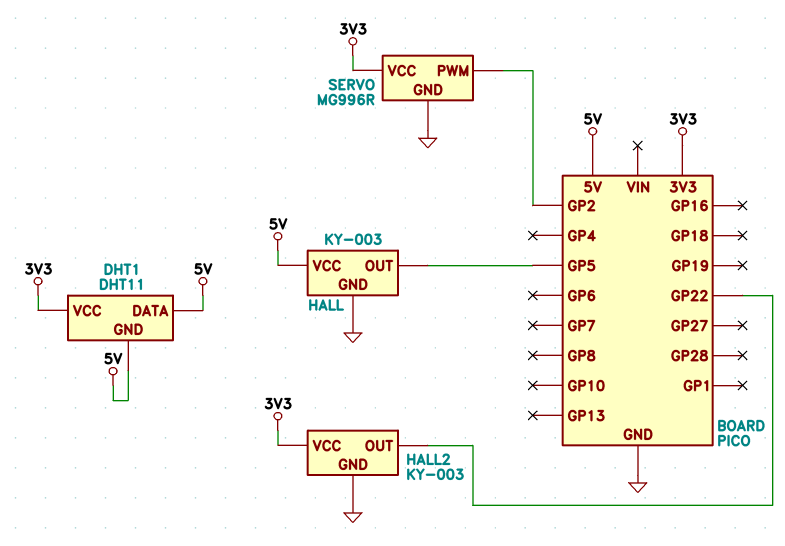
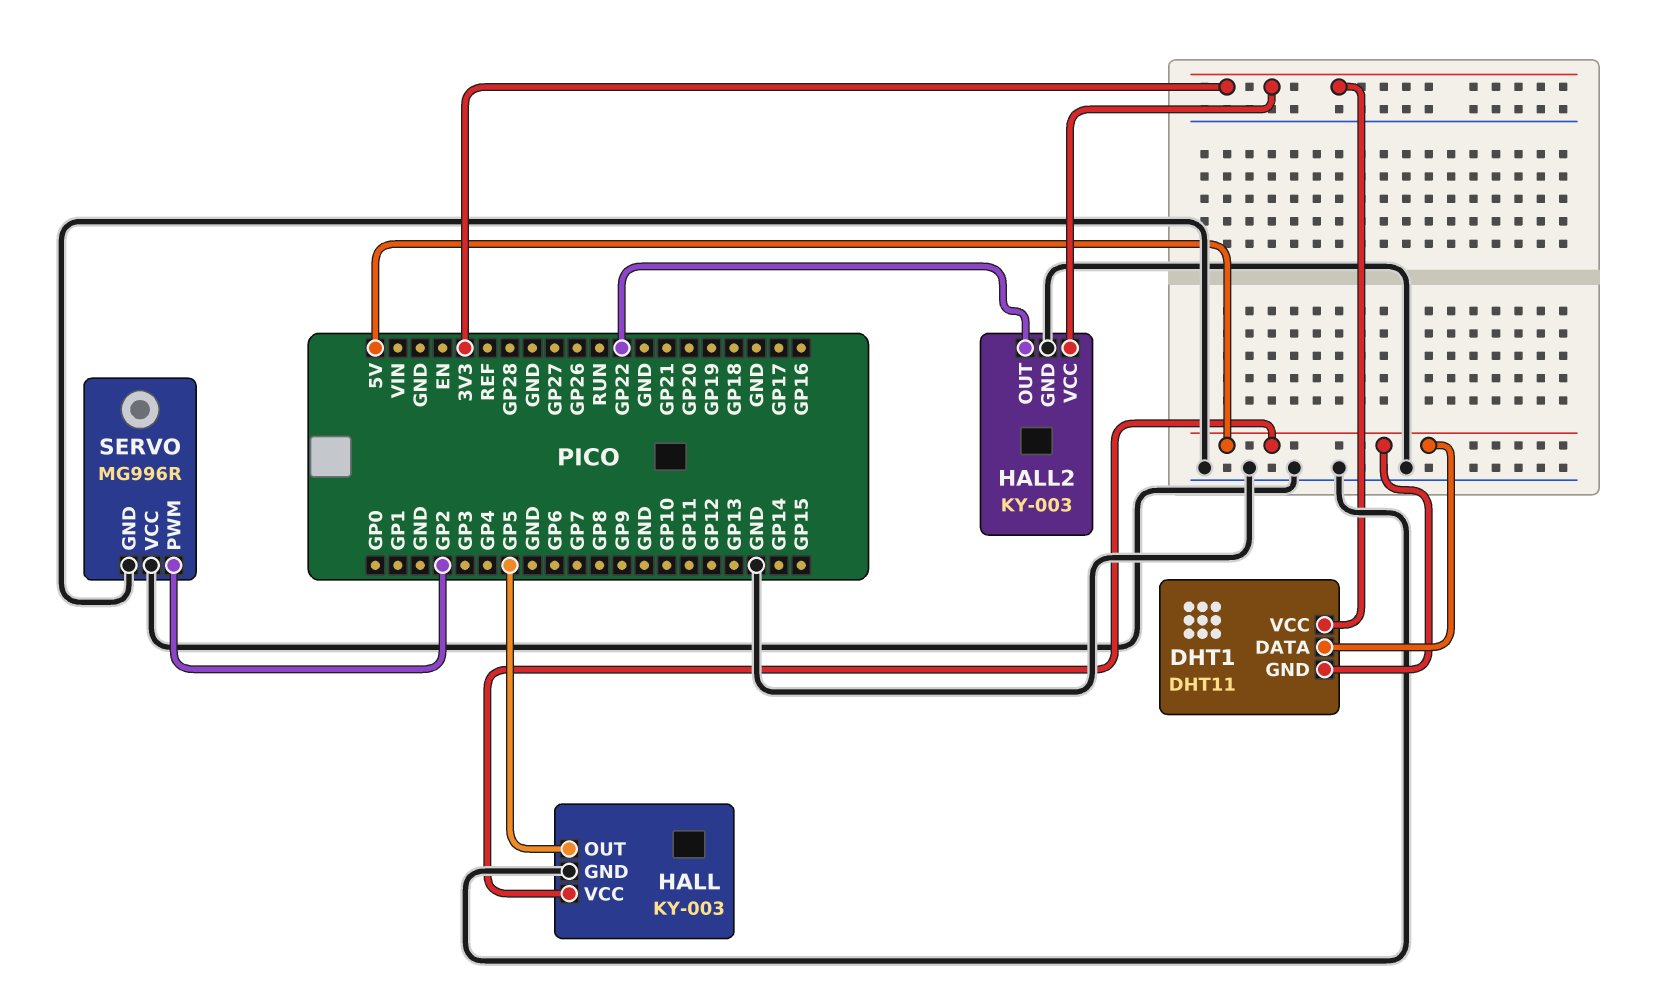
SERVO pin VCC: 3V3 -> GND

